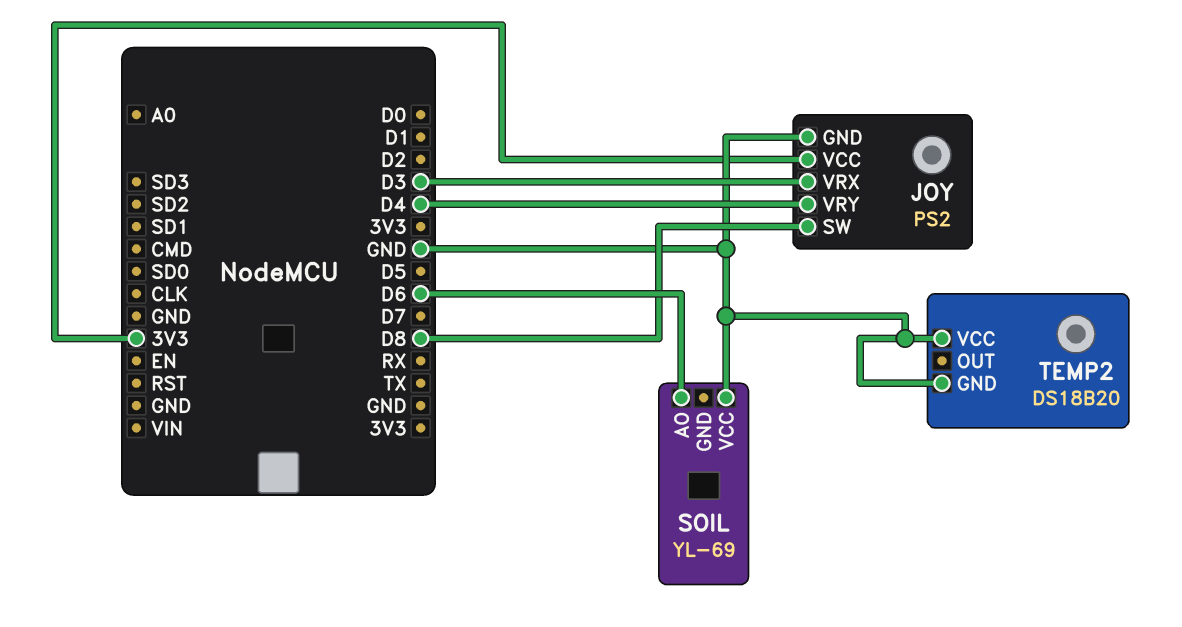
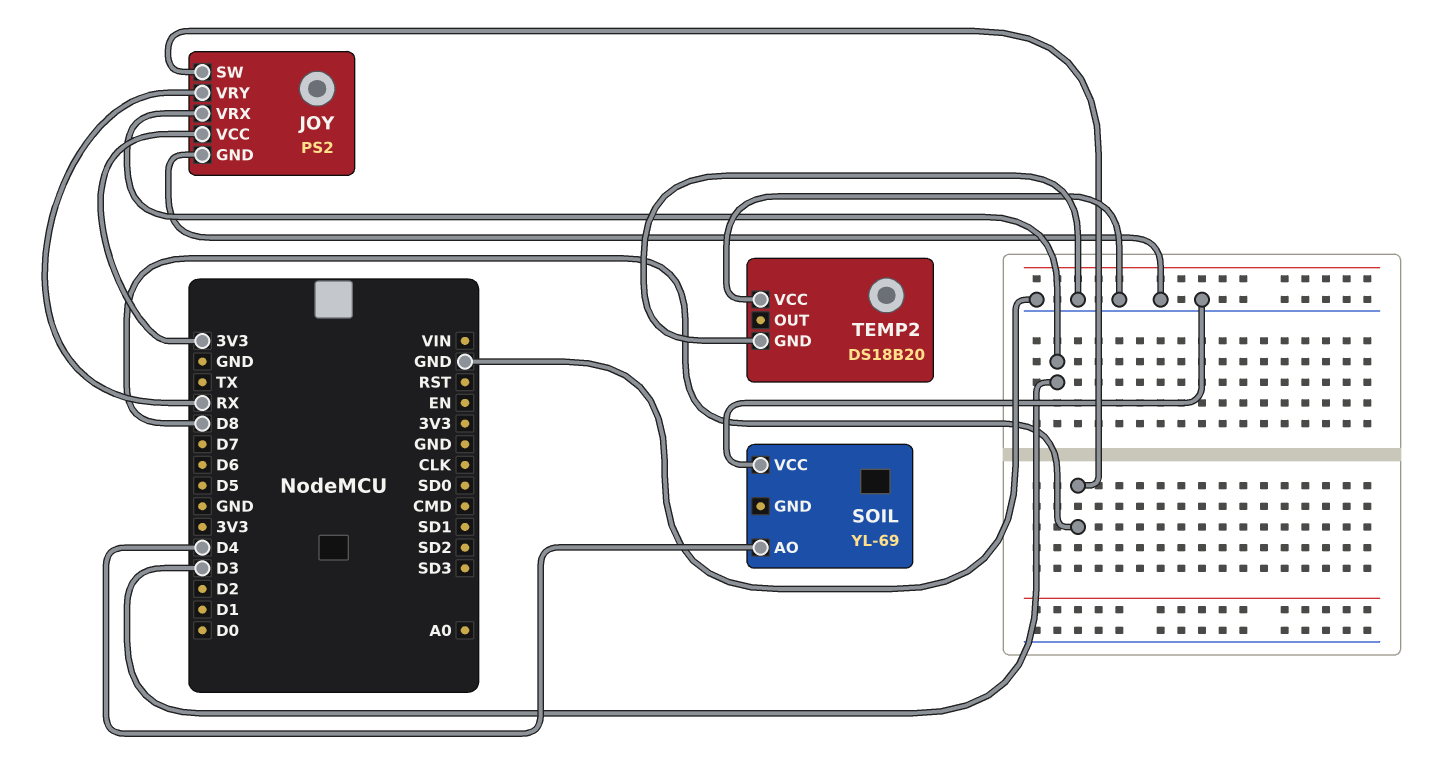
JOY pin VRY: D4 -> RX
SOIL pin AO: D6 -> D4

